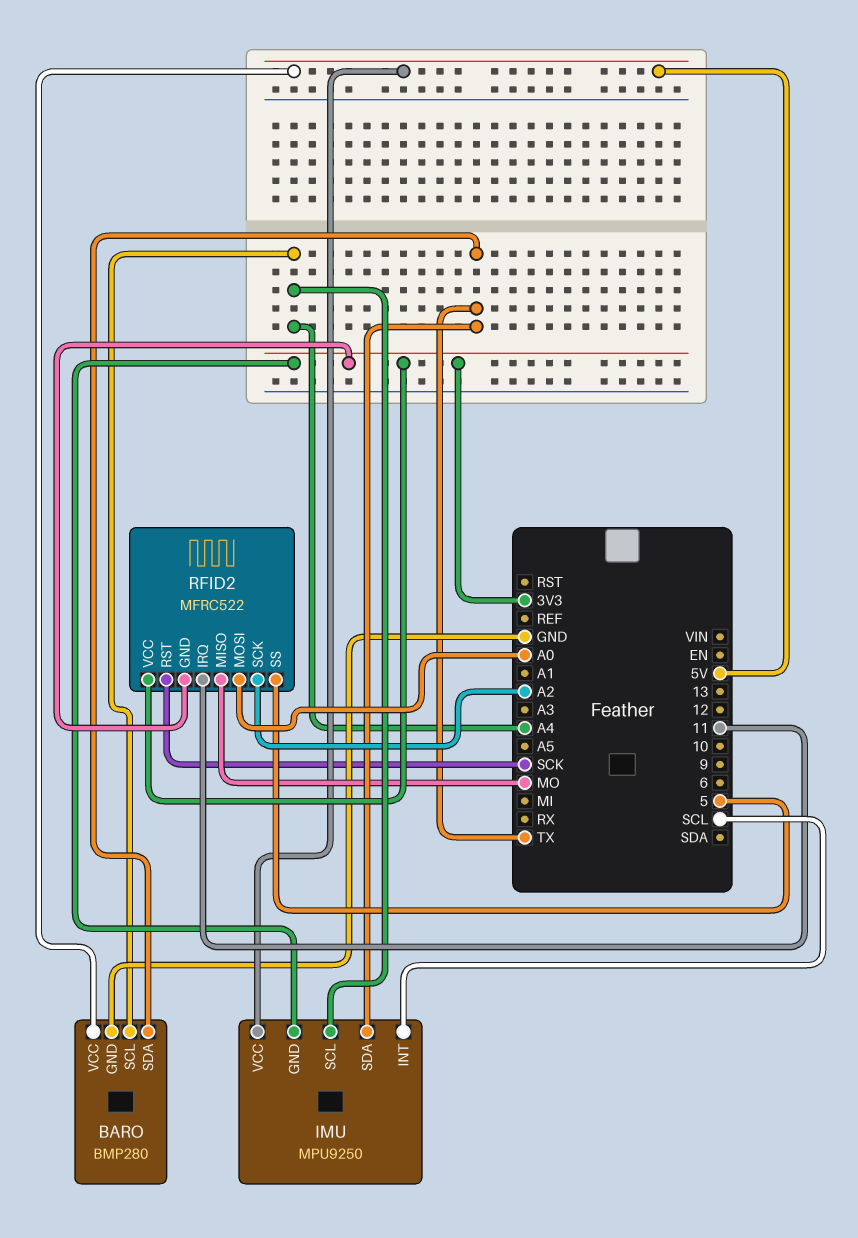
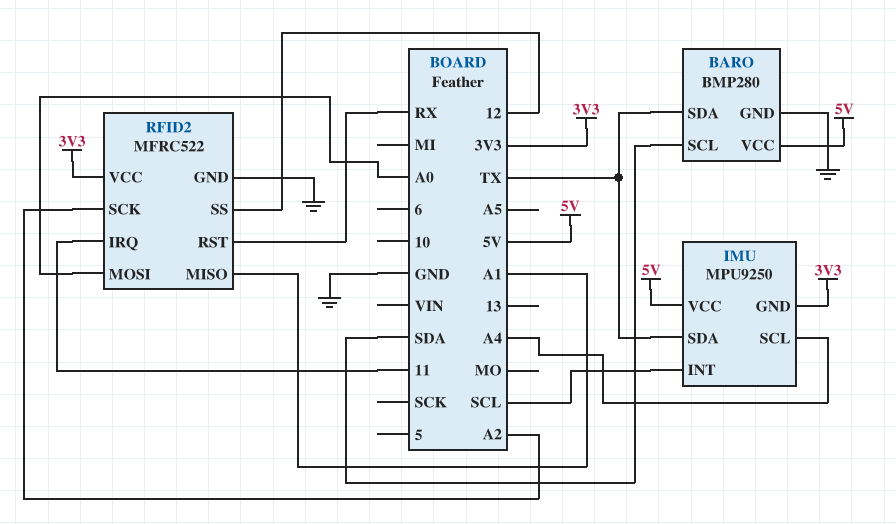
BARO pin SCL: A4 -> SDA
RFID2 pin GND: 3V3 -> GND
RFID2 pin MISO: MO -> A1
RFID2 pin RST: SCK -> RX
RFID2 pin SS: 5 -> 12

